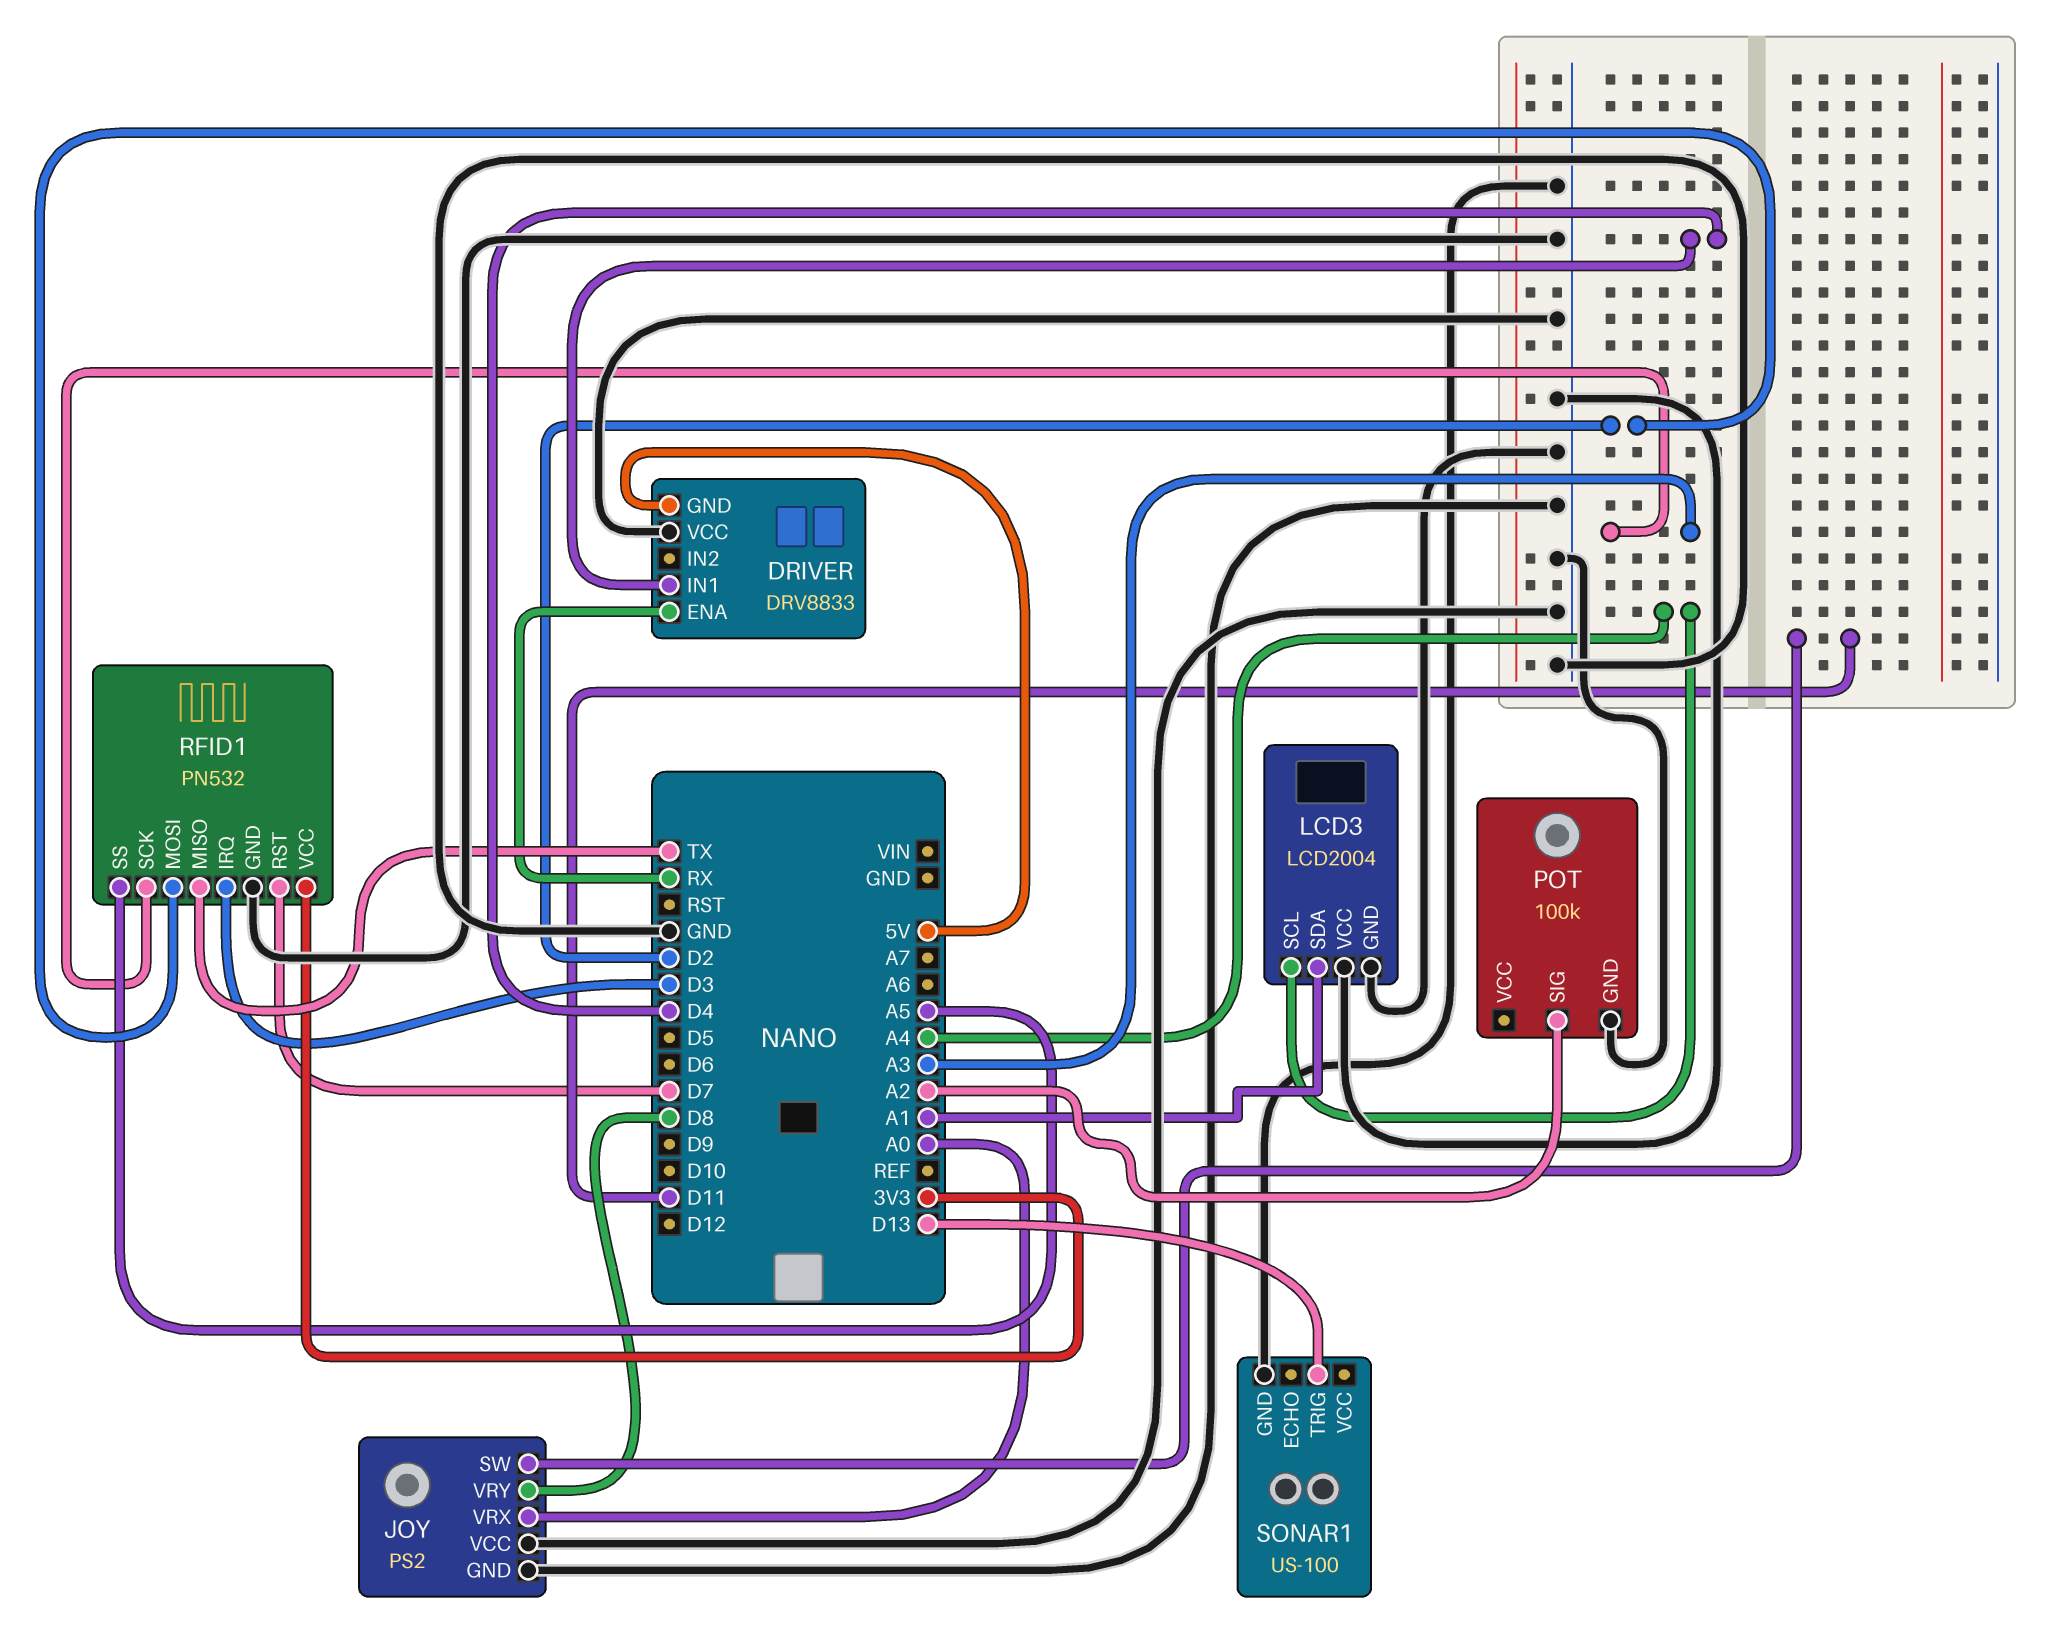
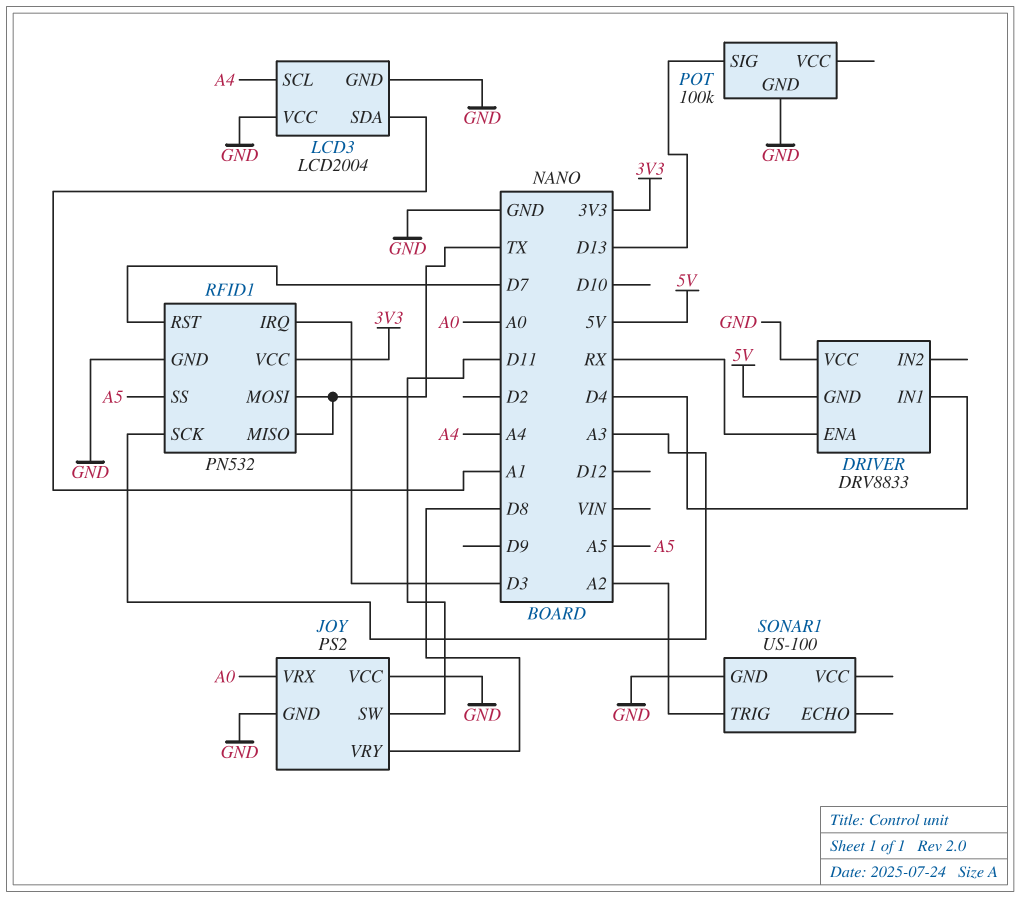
POT pin SIG: A2 -> D13
RFID1 pin MOSI: D2 -> TX
SONAR1 pin TRIG: D13 -> A2

